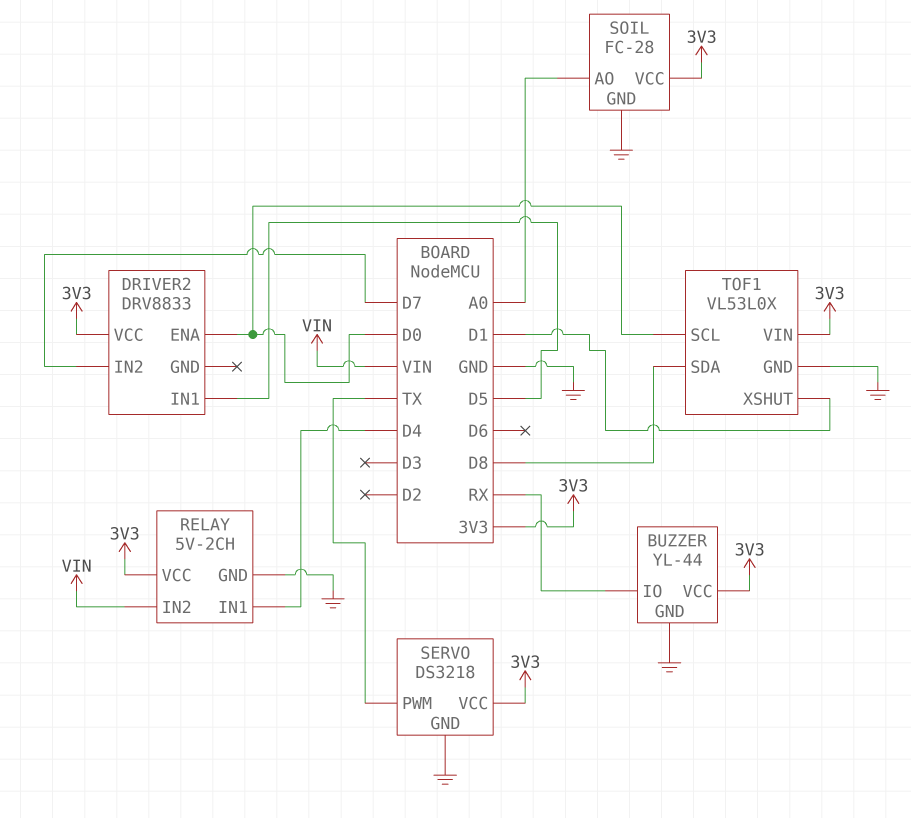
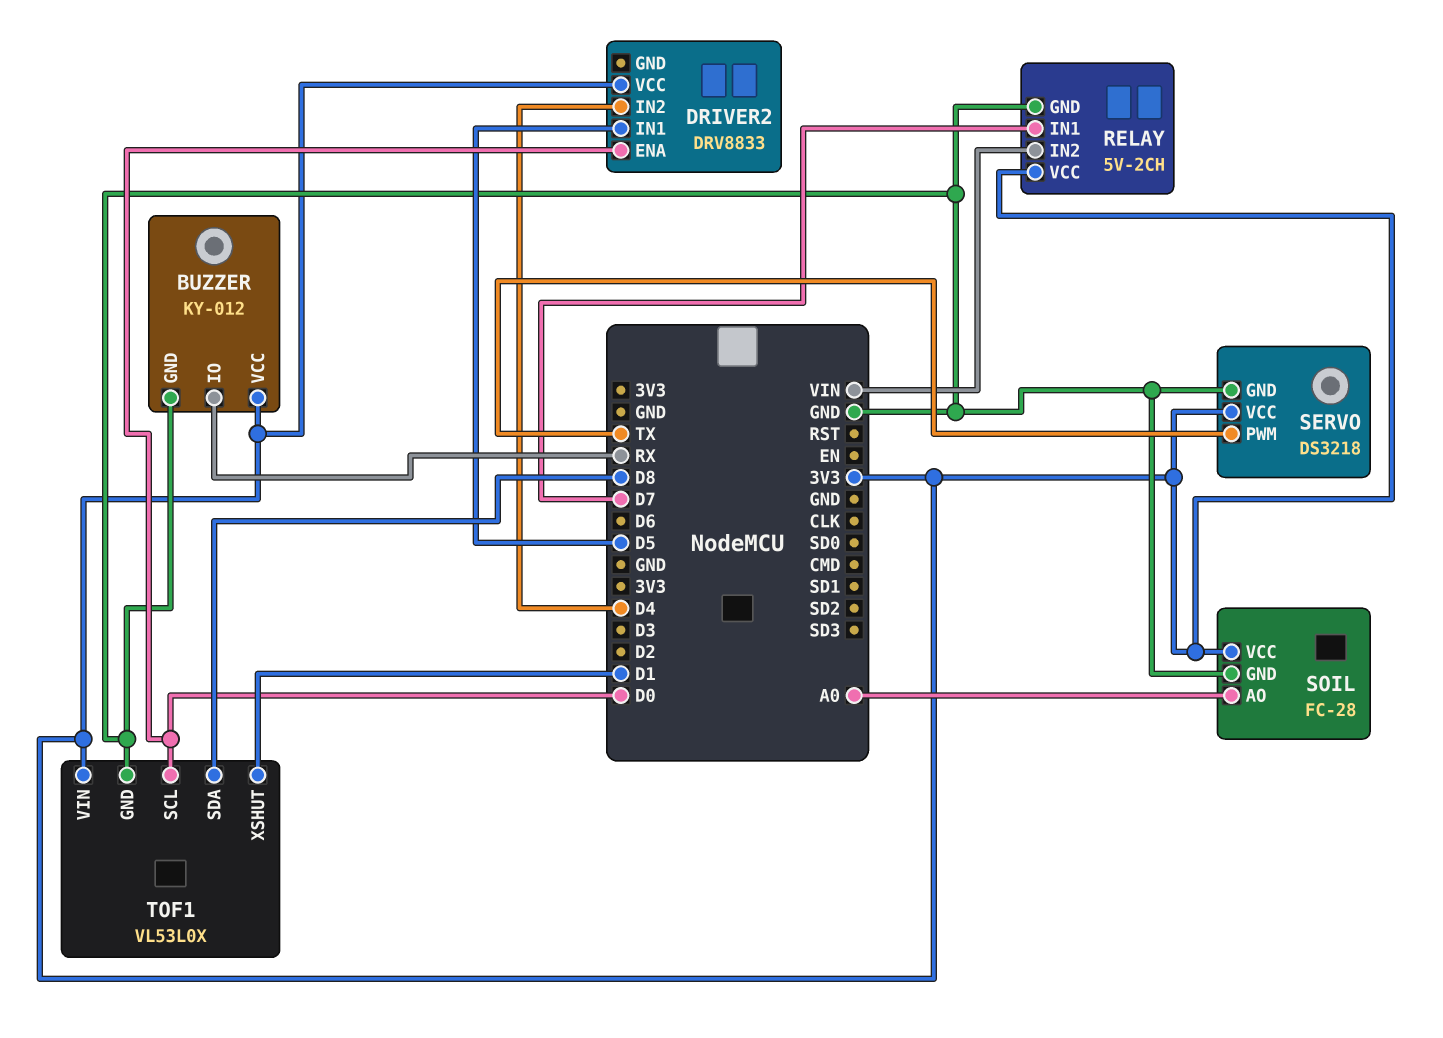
BUZZER: YL-44 -> KY-012
DRIVER2 pin IN2: D7 -> D4
RELAY pin IN1: D4 -> D7

